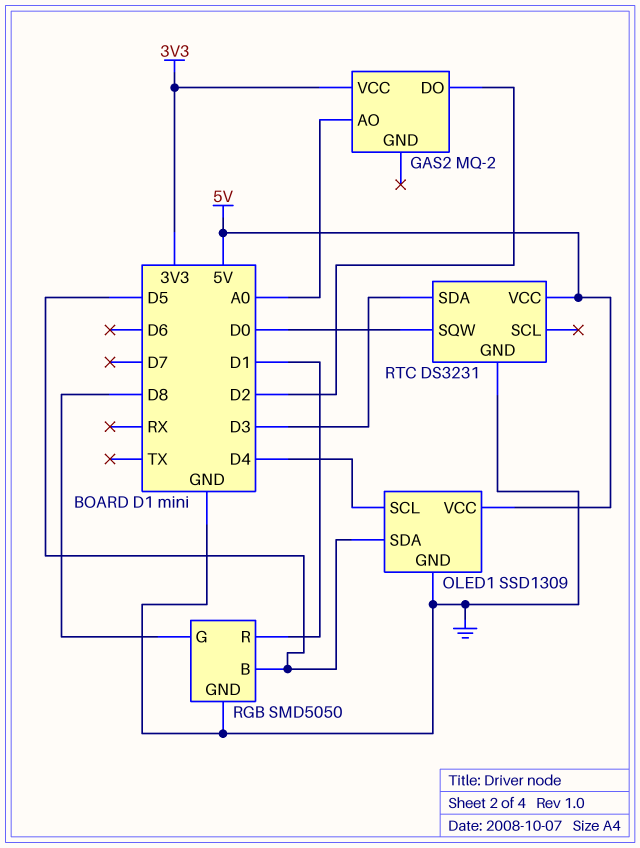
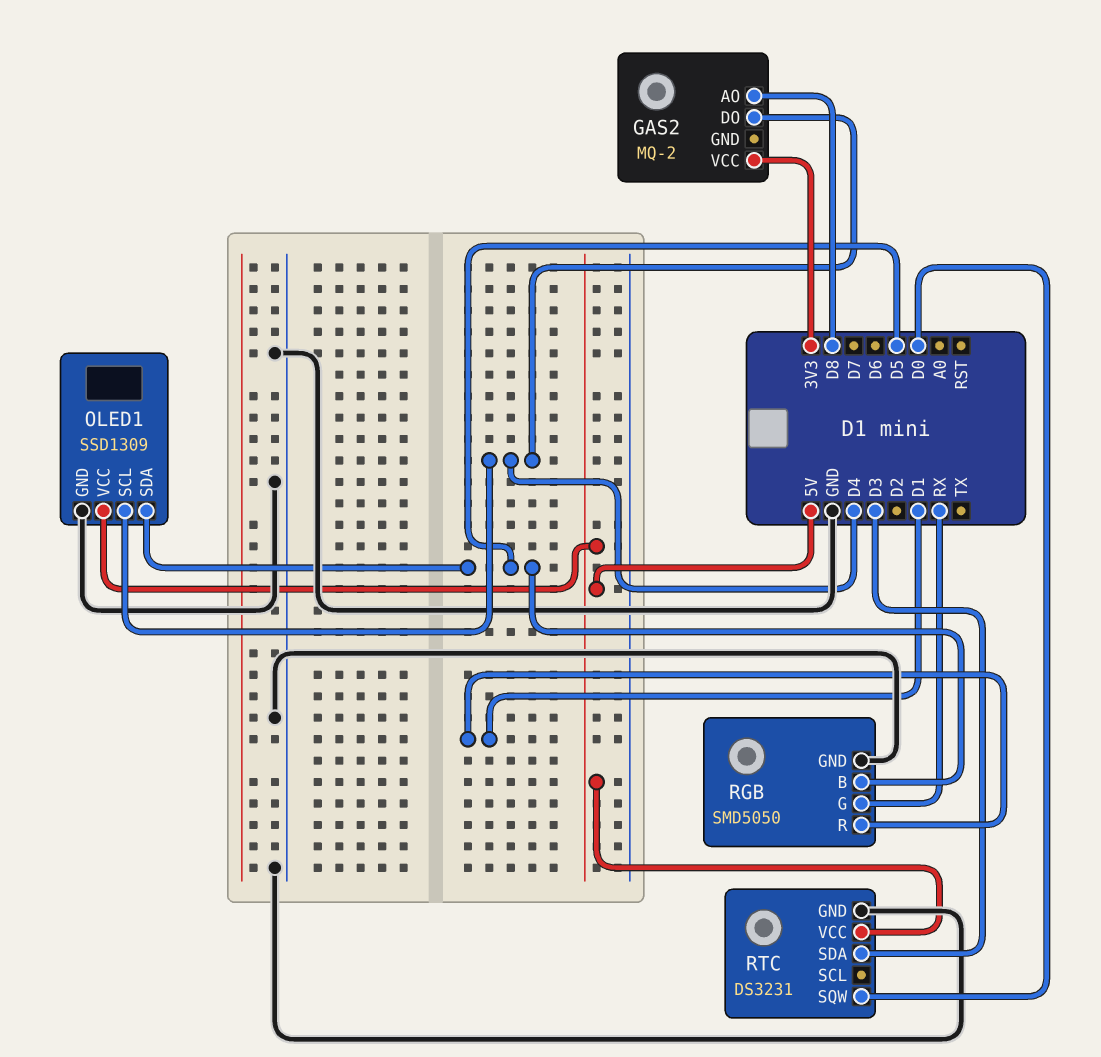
GAS2 pin AO: A0 -> D8
GAS2 pin DO: D2 -> D4
RGB pin G: D8 -> RX

